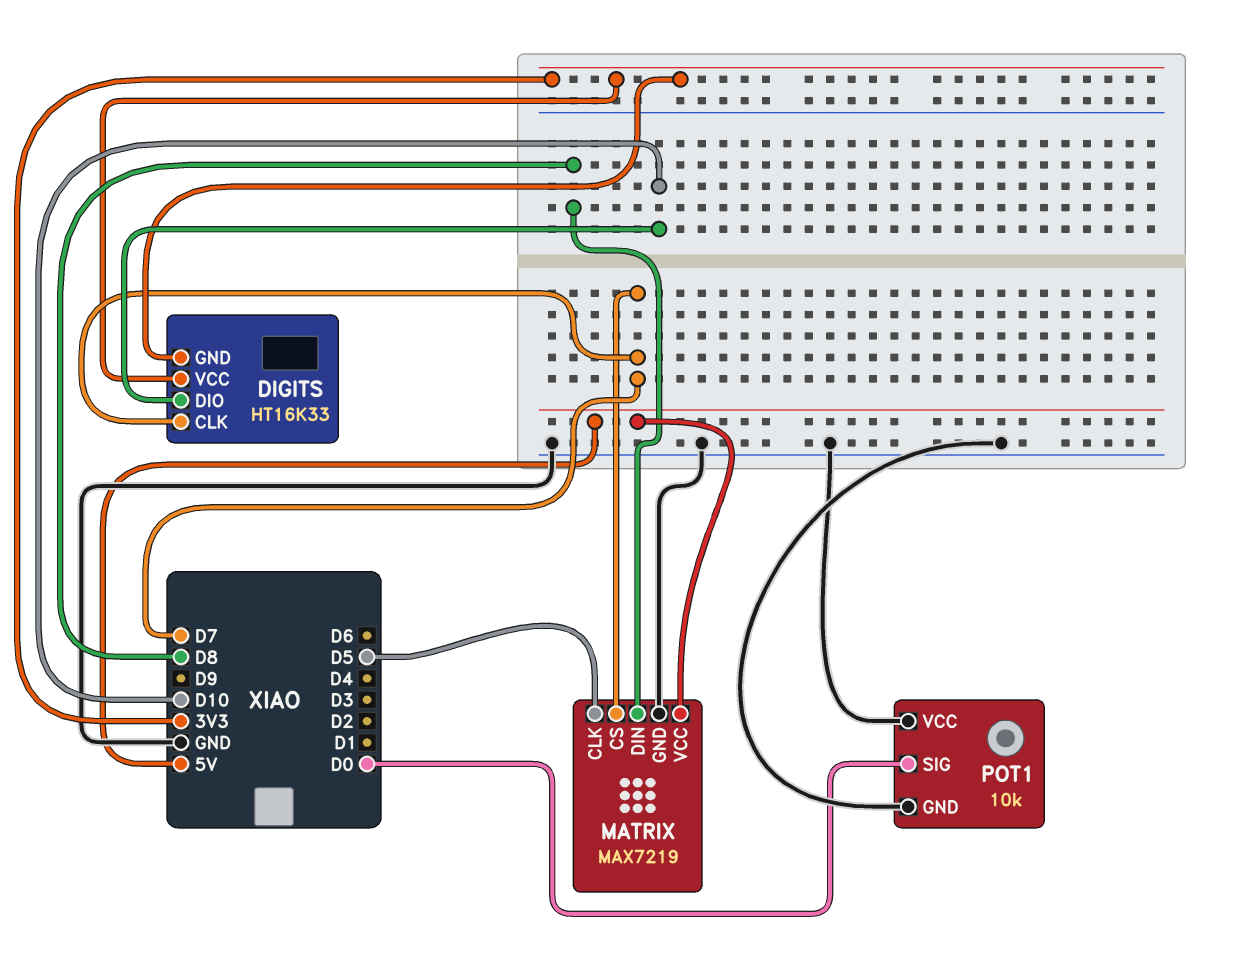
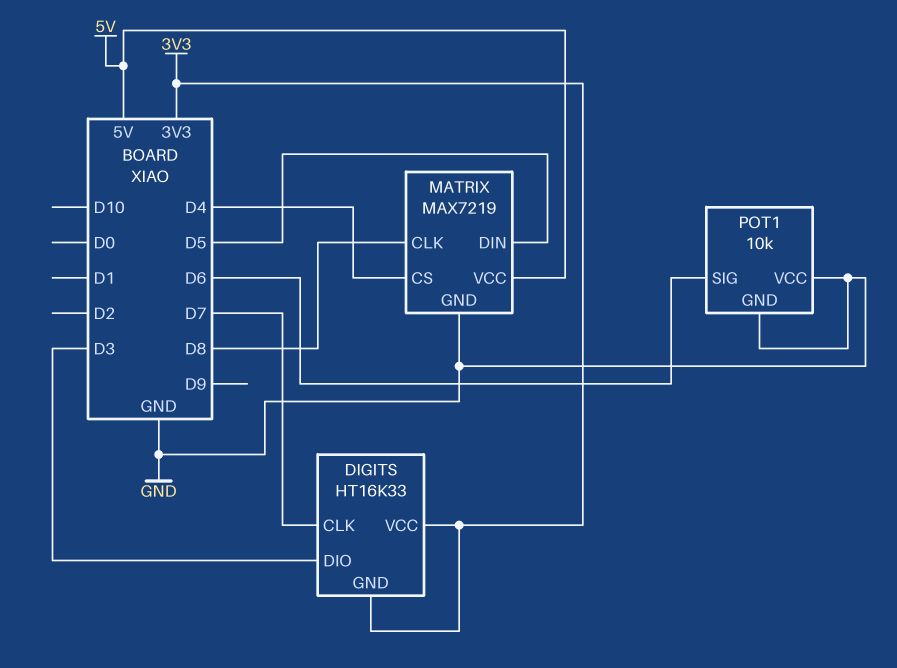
DIGITS pin DIO: D10 -> D3
MATRIX pin CLK: D5 -> D8
MATRIX pin CS: D7 -> D4
MATRIX pin DIN: D8 -> D5
POT1 pin SIG: D0 -> D6

